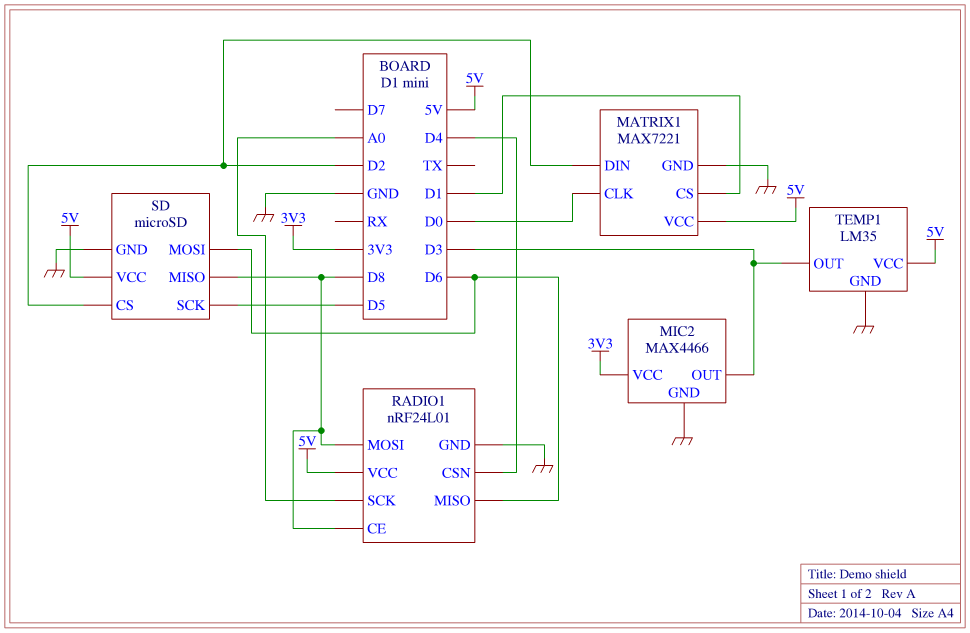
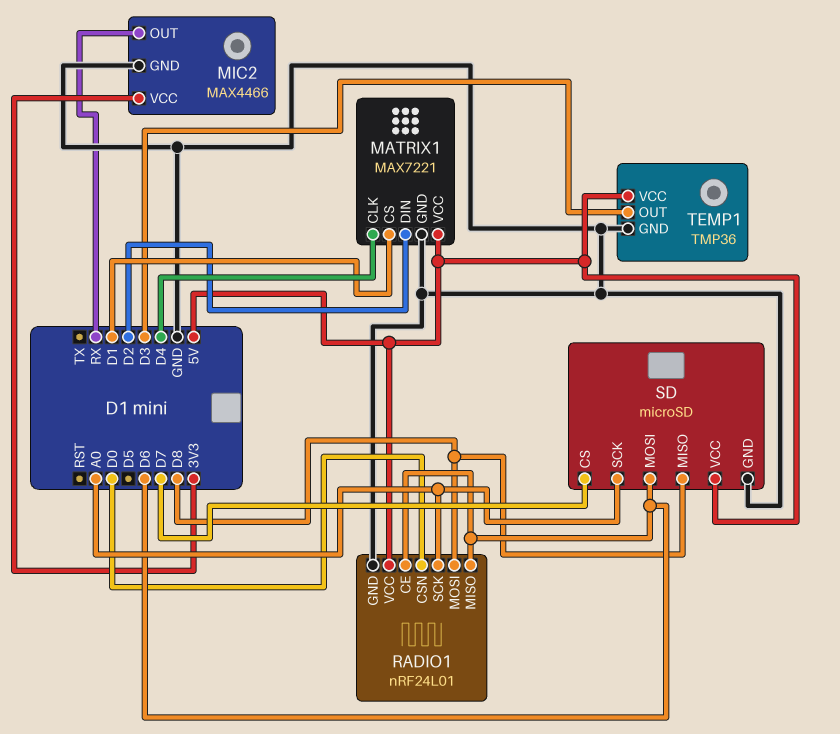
MATRIX1 pin CLK: D0 -> D4
MIC2 pin OUT: D3 -> RX
RADIO1 pin CE: D8 -> D6
RADIO1 pin CSN: D4 -> D0
SD pin CS: D2 -> D7
SD pin SCK: D5 -> A0
TEMP1: LM35 -> TMP36

